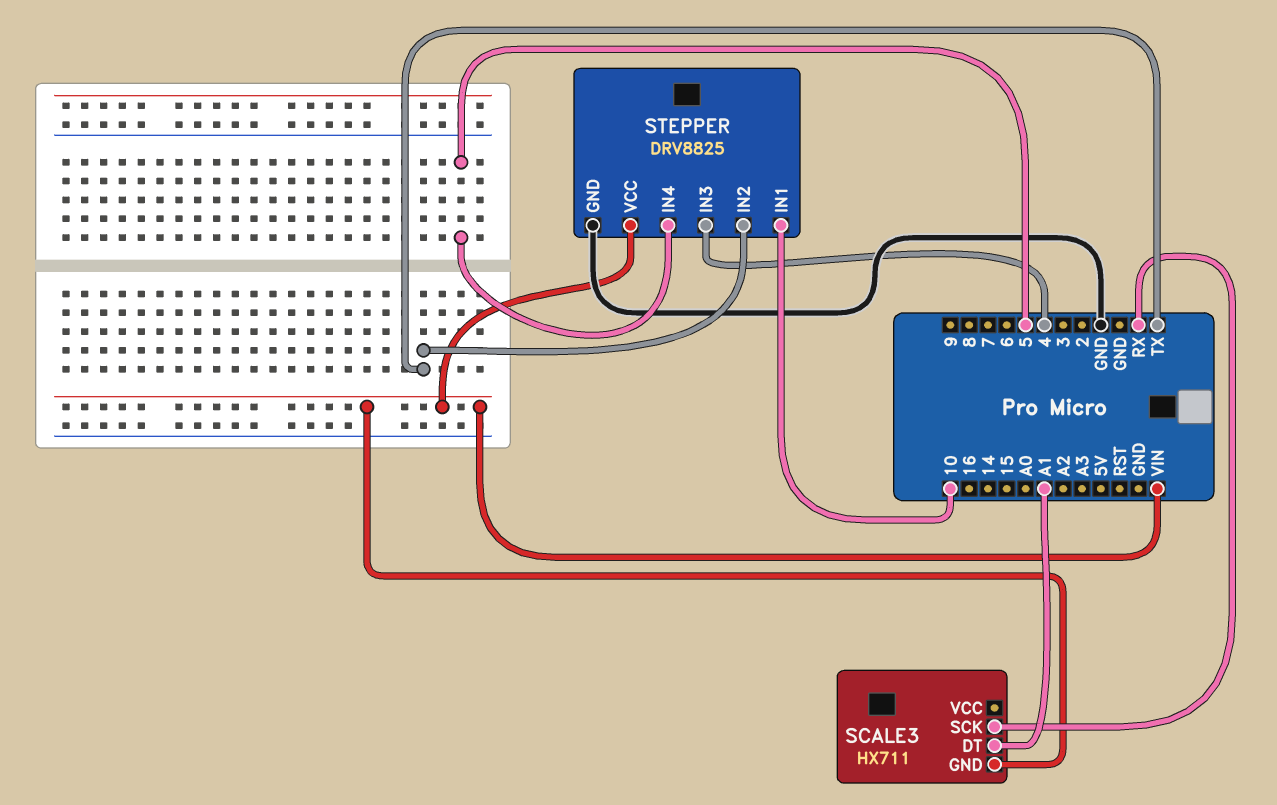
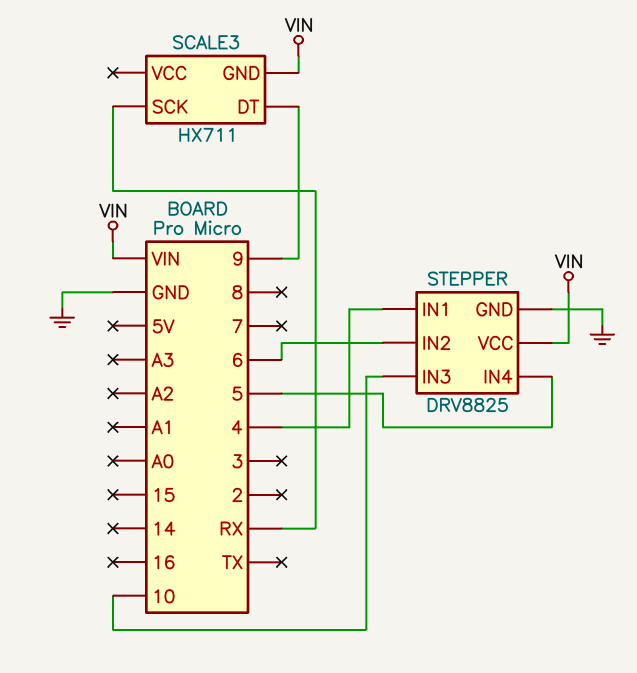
SCALE3 pin DT: A1 -> 9
STEPPER pin IN1: 10 -> 4
STEPPER pin IN2: TX -> 6
STEPPER pin IN3: 4 -> 10

